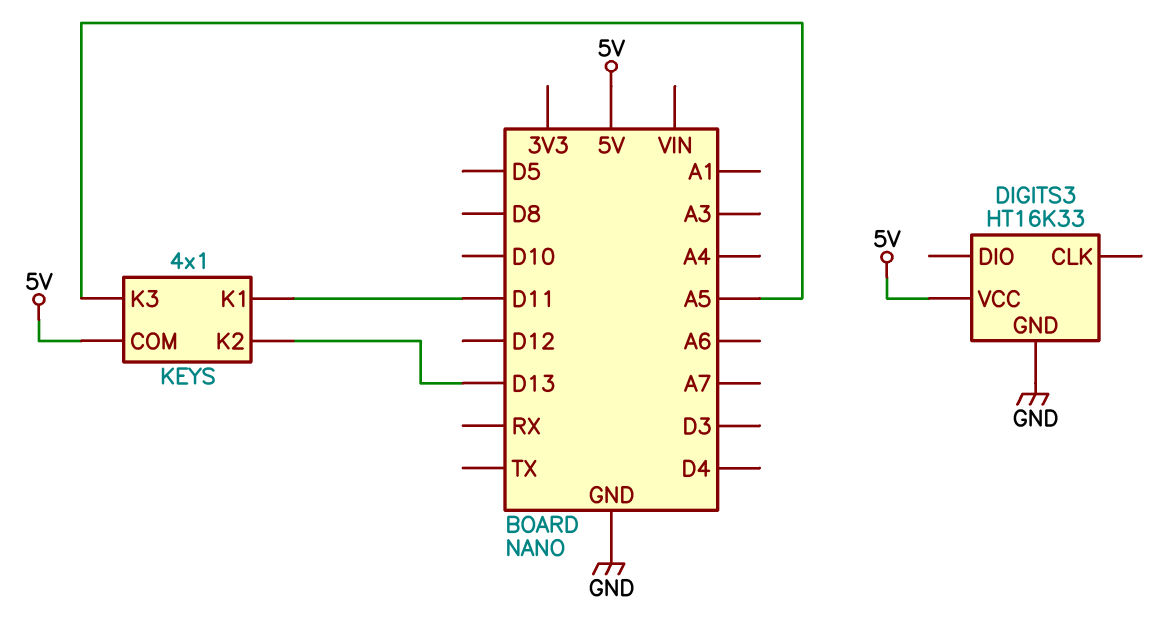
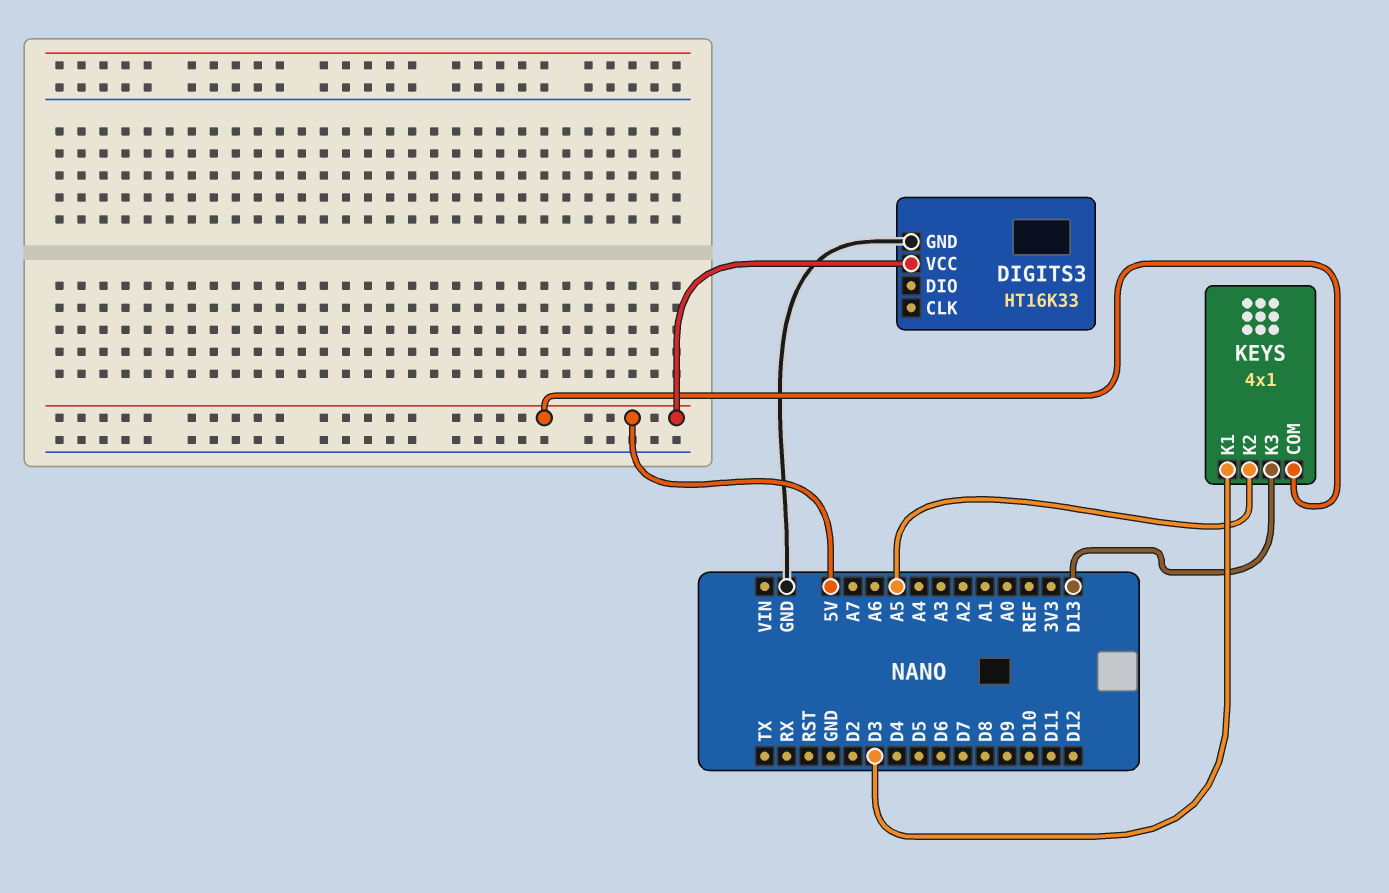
KEYS pin K1: D11 -> D3
KEYS pin K2: D13 -> A5
KEYS pin K3: A5 -> D13

